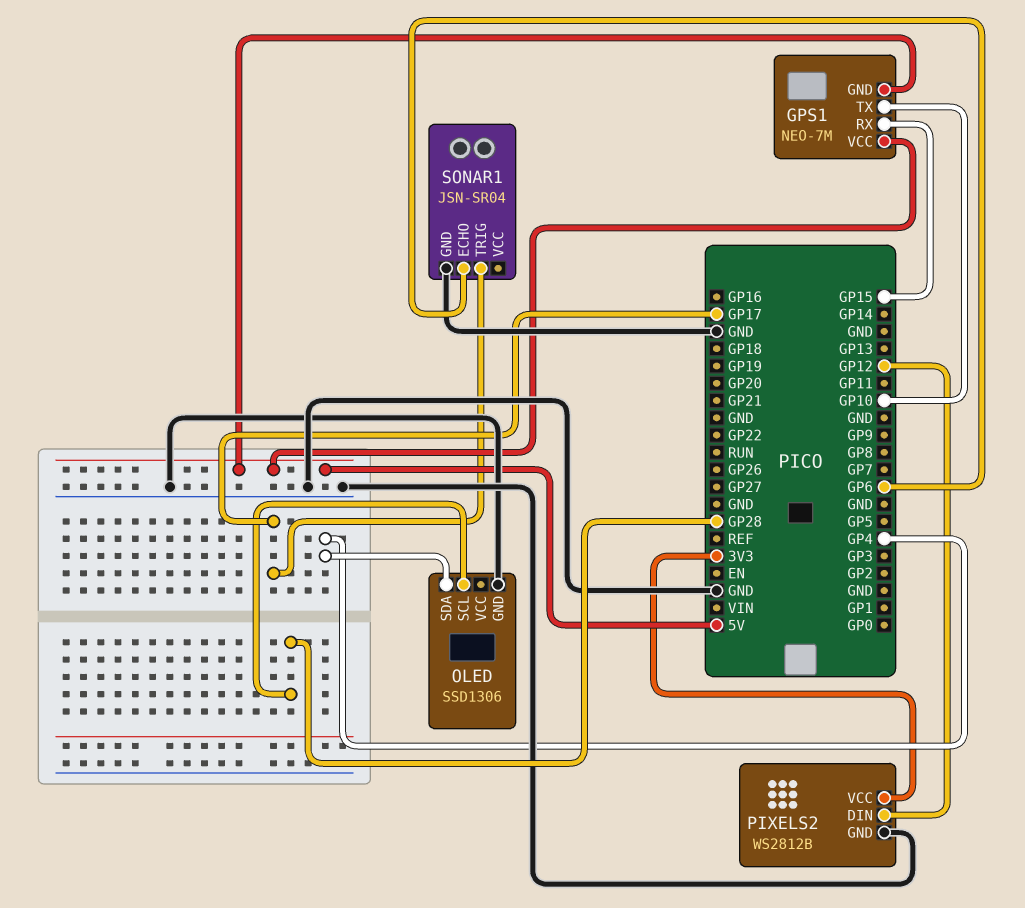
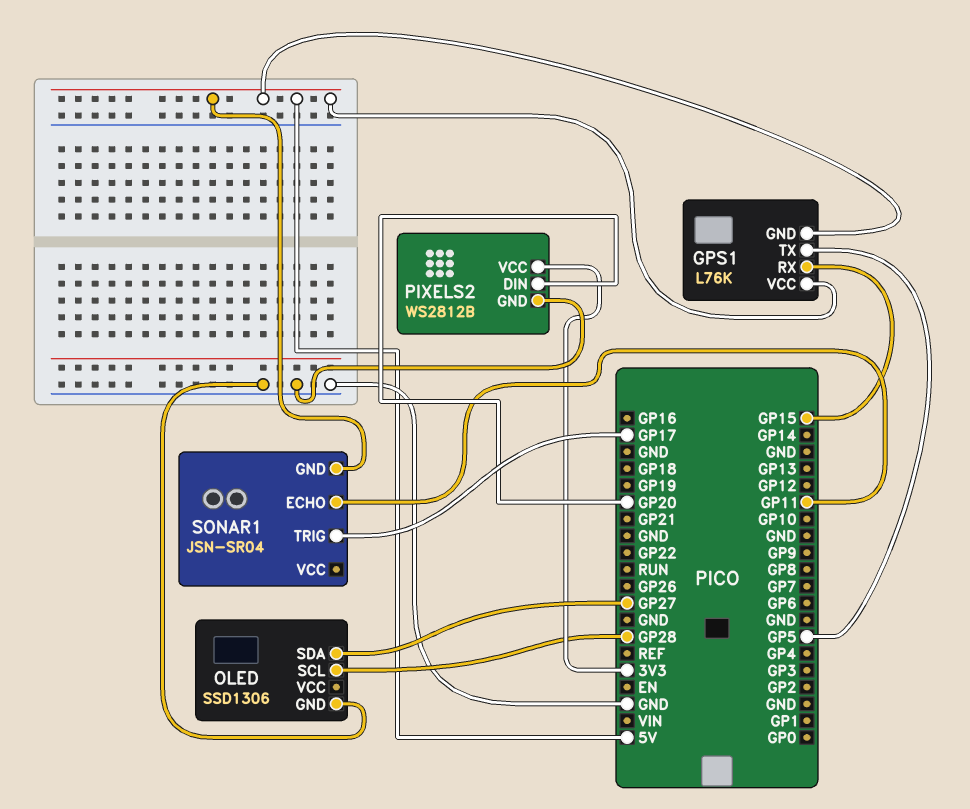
GPS1: NEO-7M -> L76K
GPS1 pin TX: GP10 -> GP5
OLED pin SDA: GP4 -> GP27
PIXELS2 pin DIN: GP12 -> GP20
SONAR1 pin ECHO: GP6 -> GP11
SONAR1 pin GND: GND -> 5V

